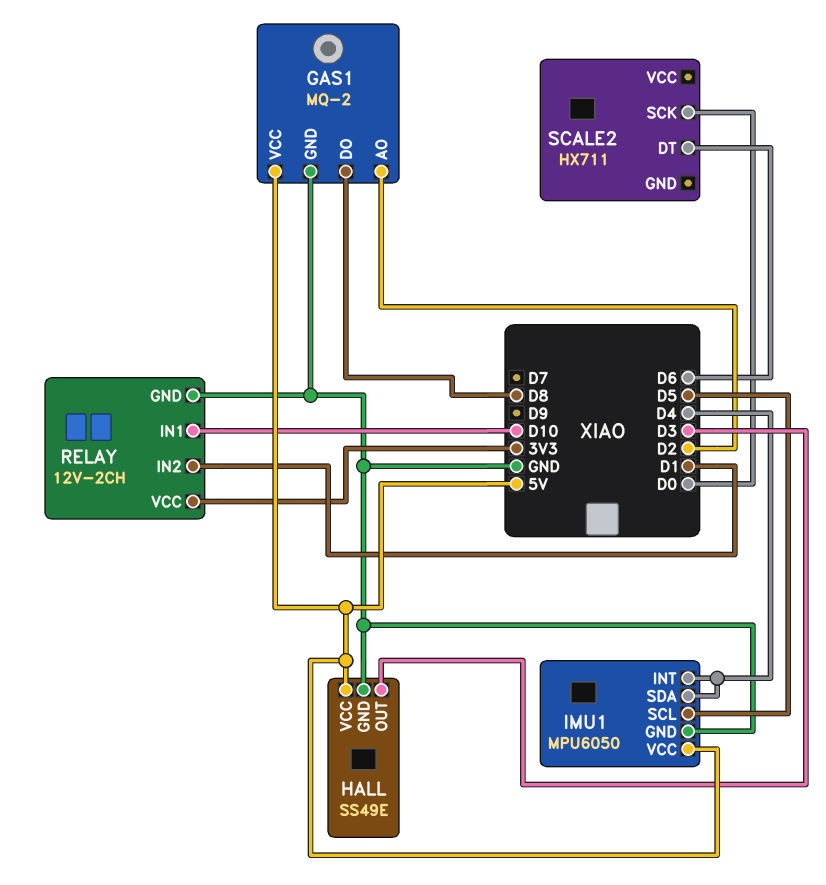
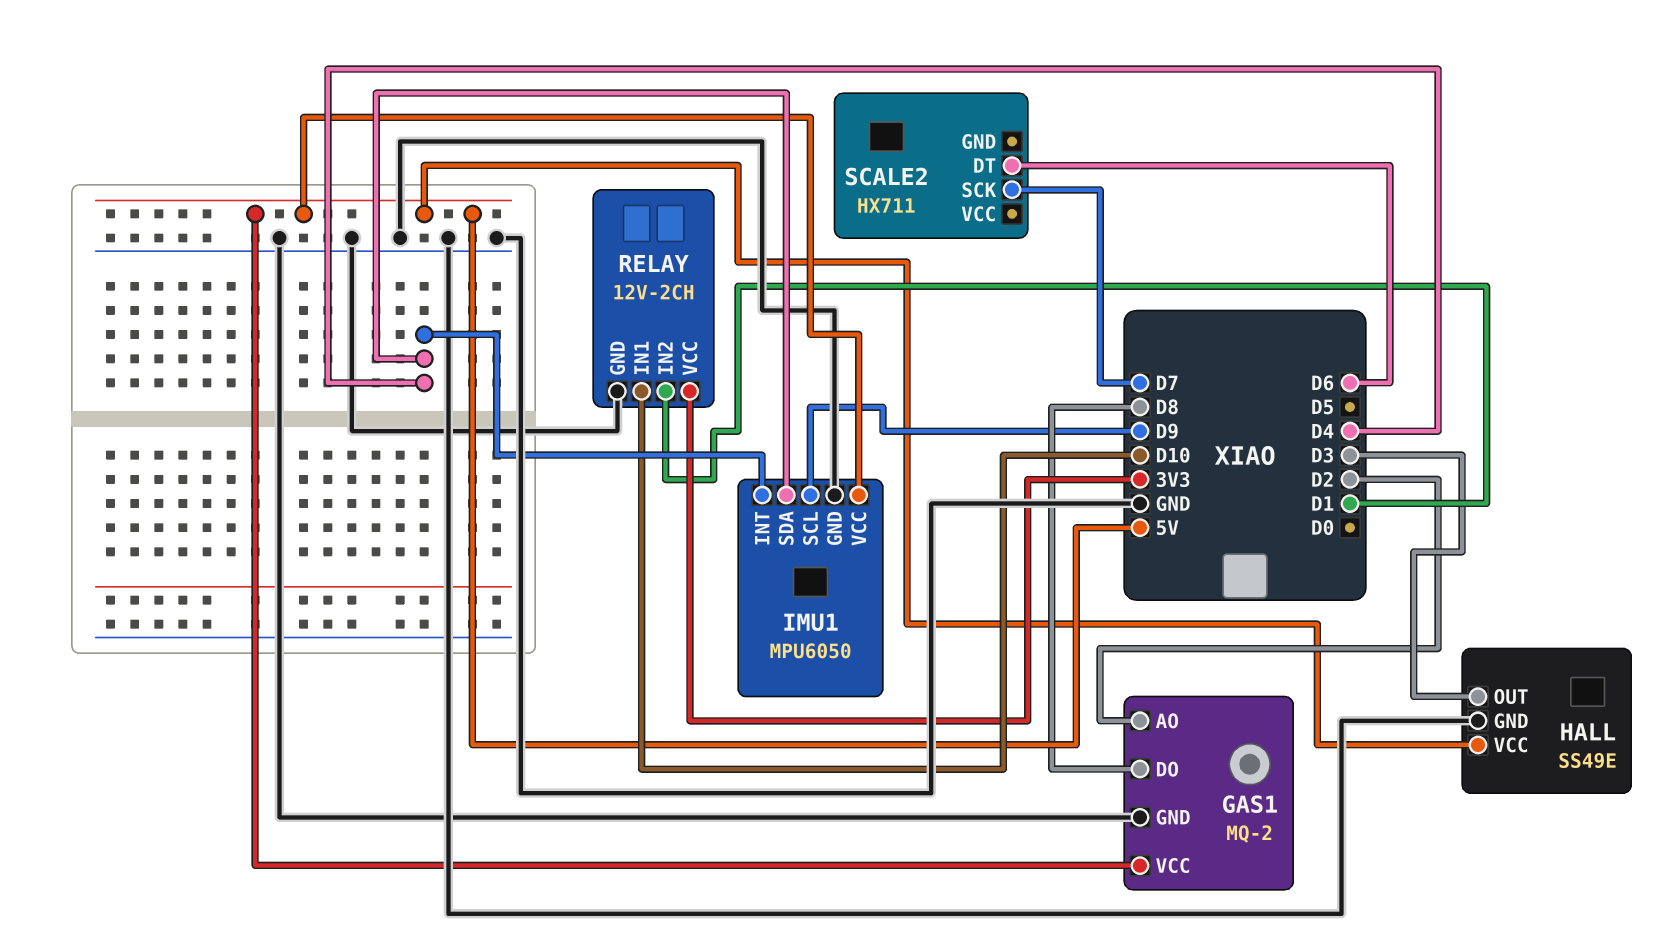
IMU1 pin SCL: D5 -> D9
SCALE2 pin SCK: D0 -> D7

